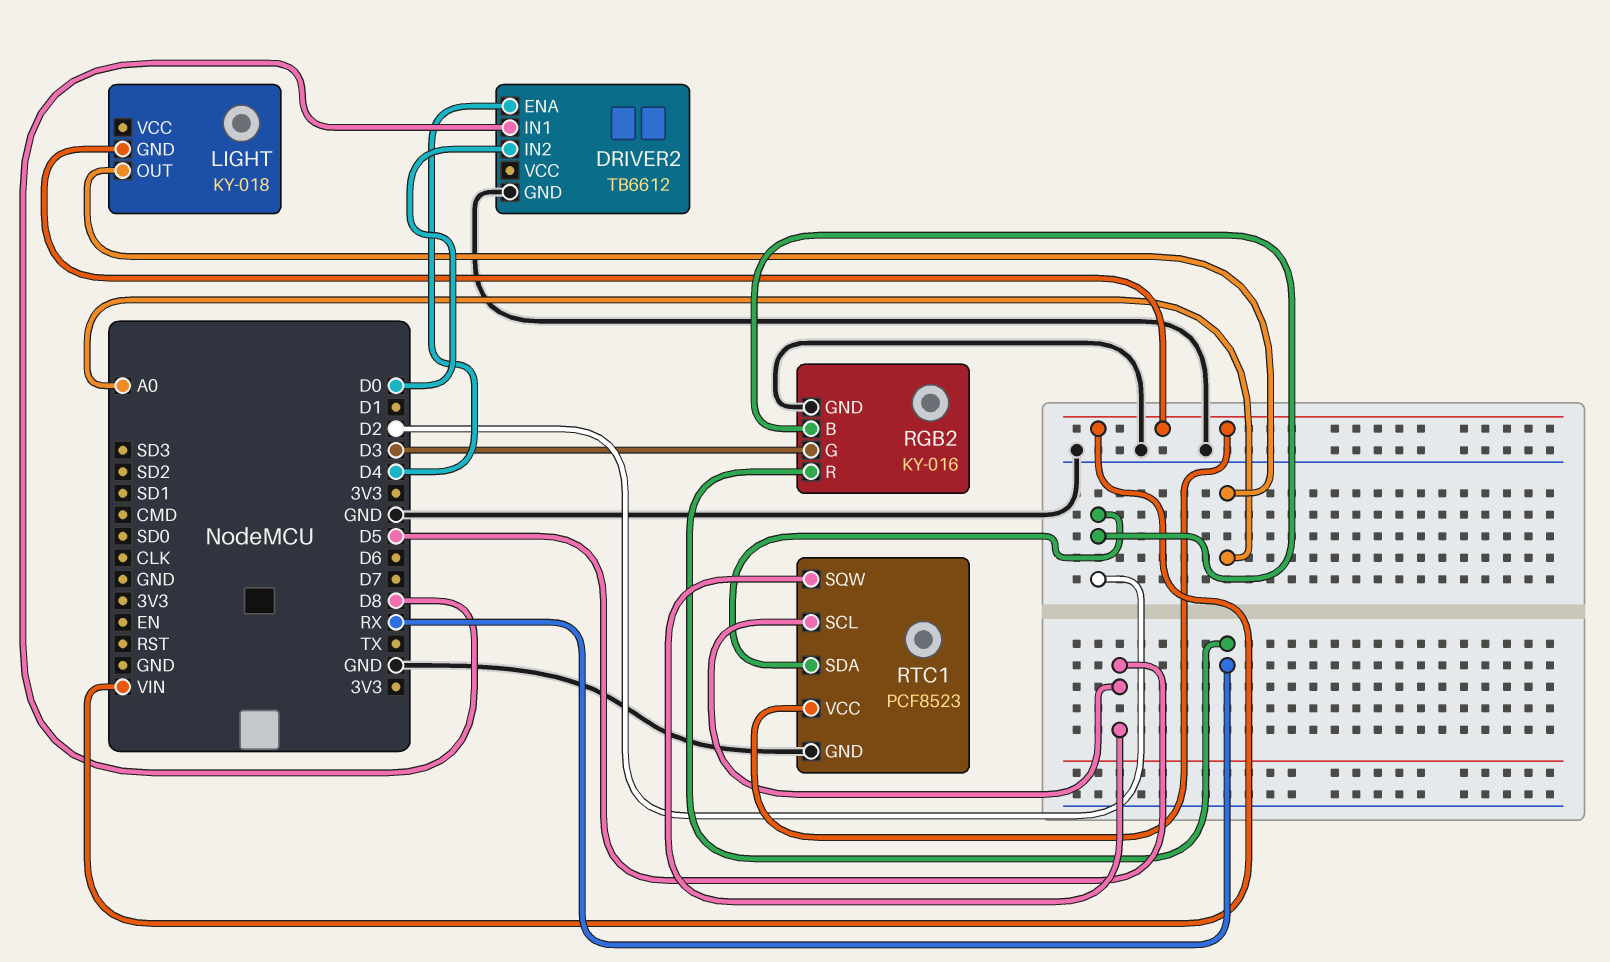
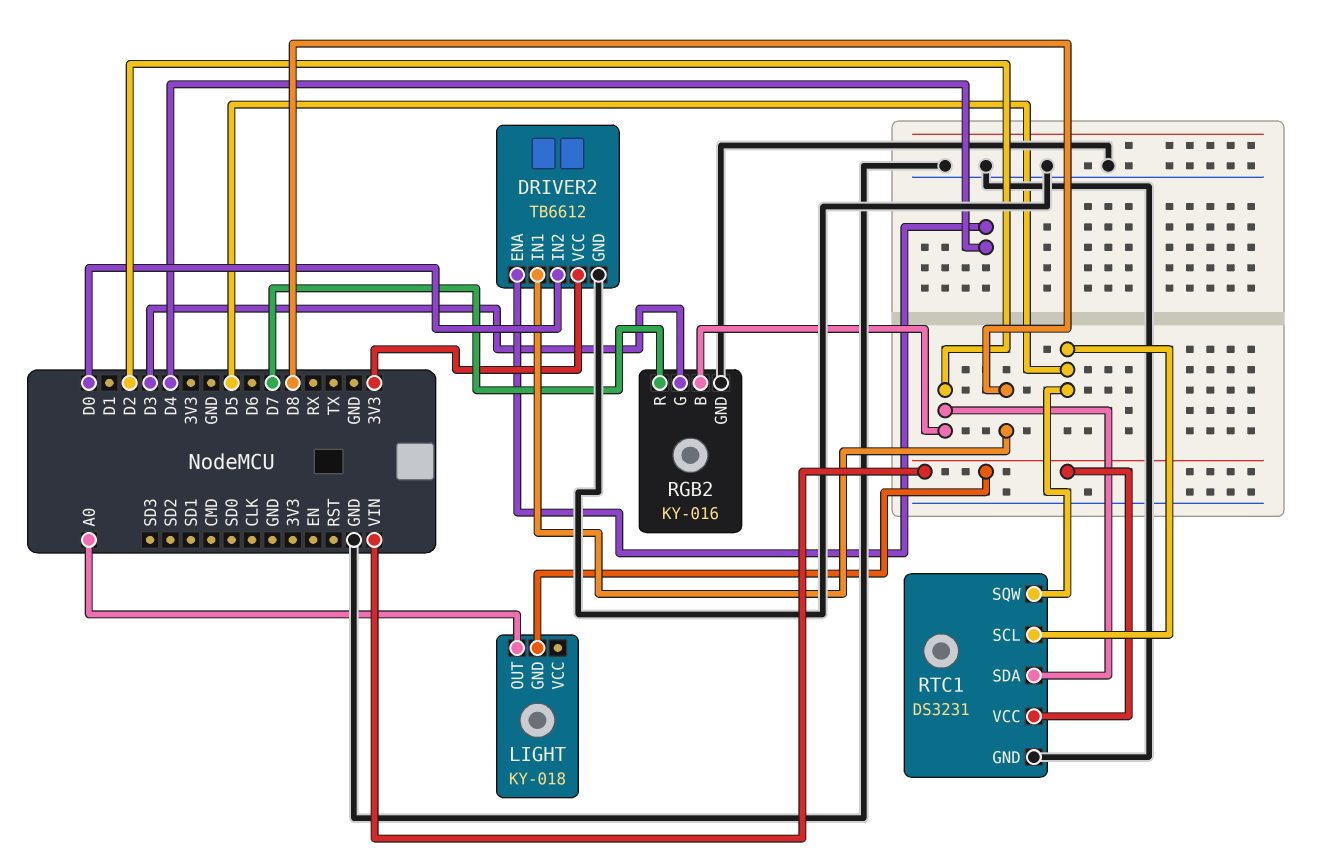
DRIVER2 pin VCC: none -> 3V3
RGB2 pin R: RX -> D7
RTC1: PCF8523 -> DS3231

